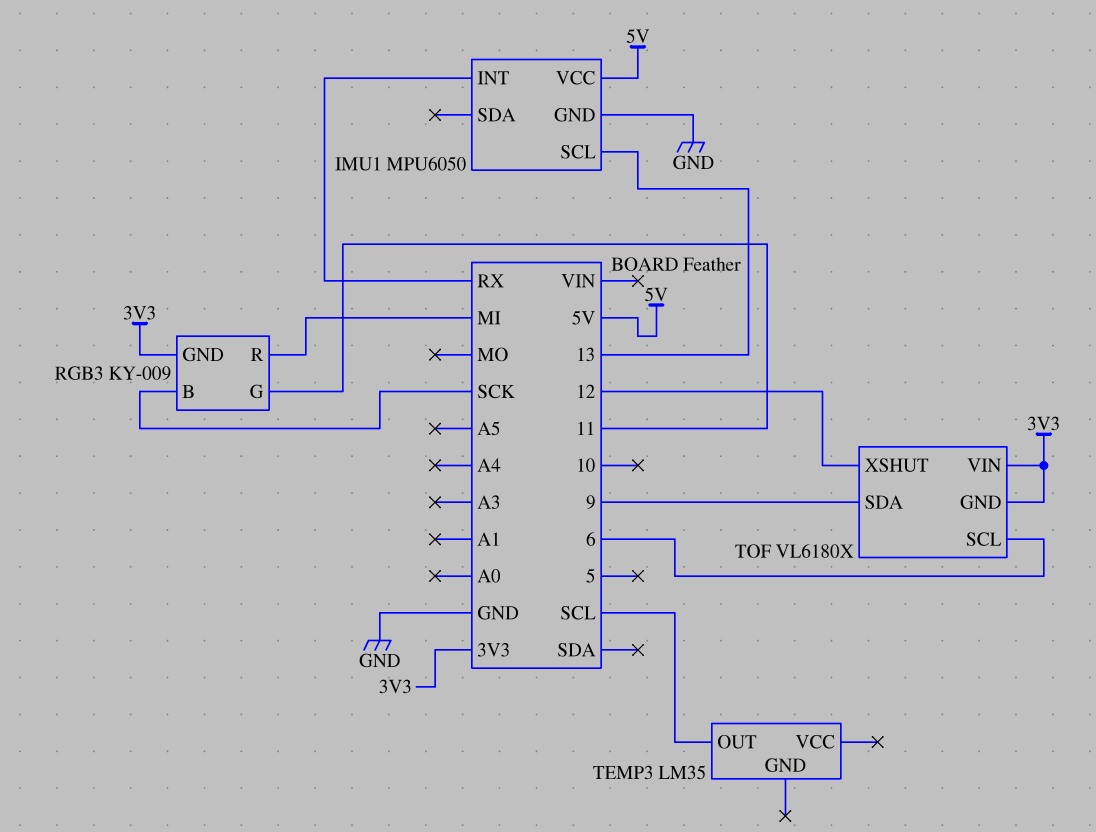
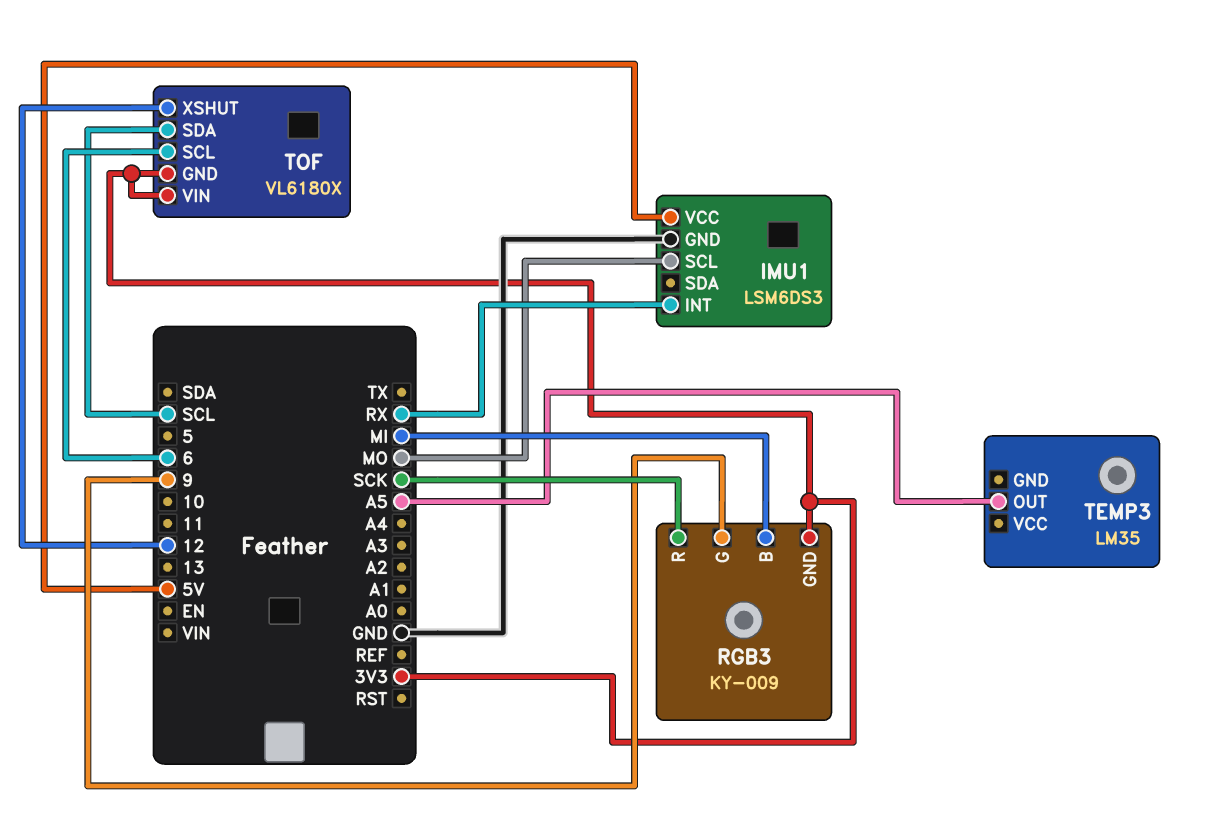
IMU1: MPU6050 -> LSM6DS3
IMU1 pin SCL: 13 -> MO
RGB3 pin B: SCK -> MI
RGB3 pin G: 11 -> 9
RGB3 pin R: MI -> SCK
TEMP3 pin OUT: SCL -> A5
TOF pin SDA: 9 -> SCL

